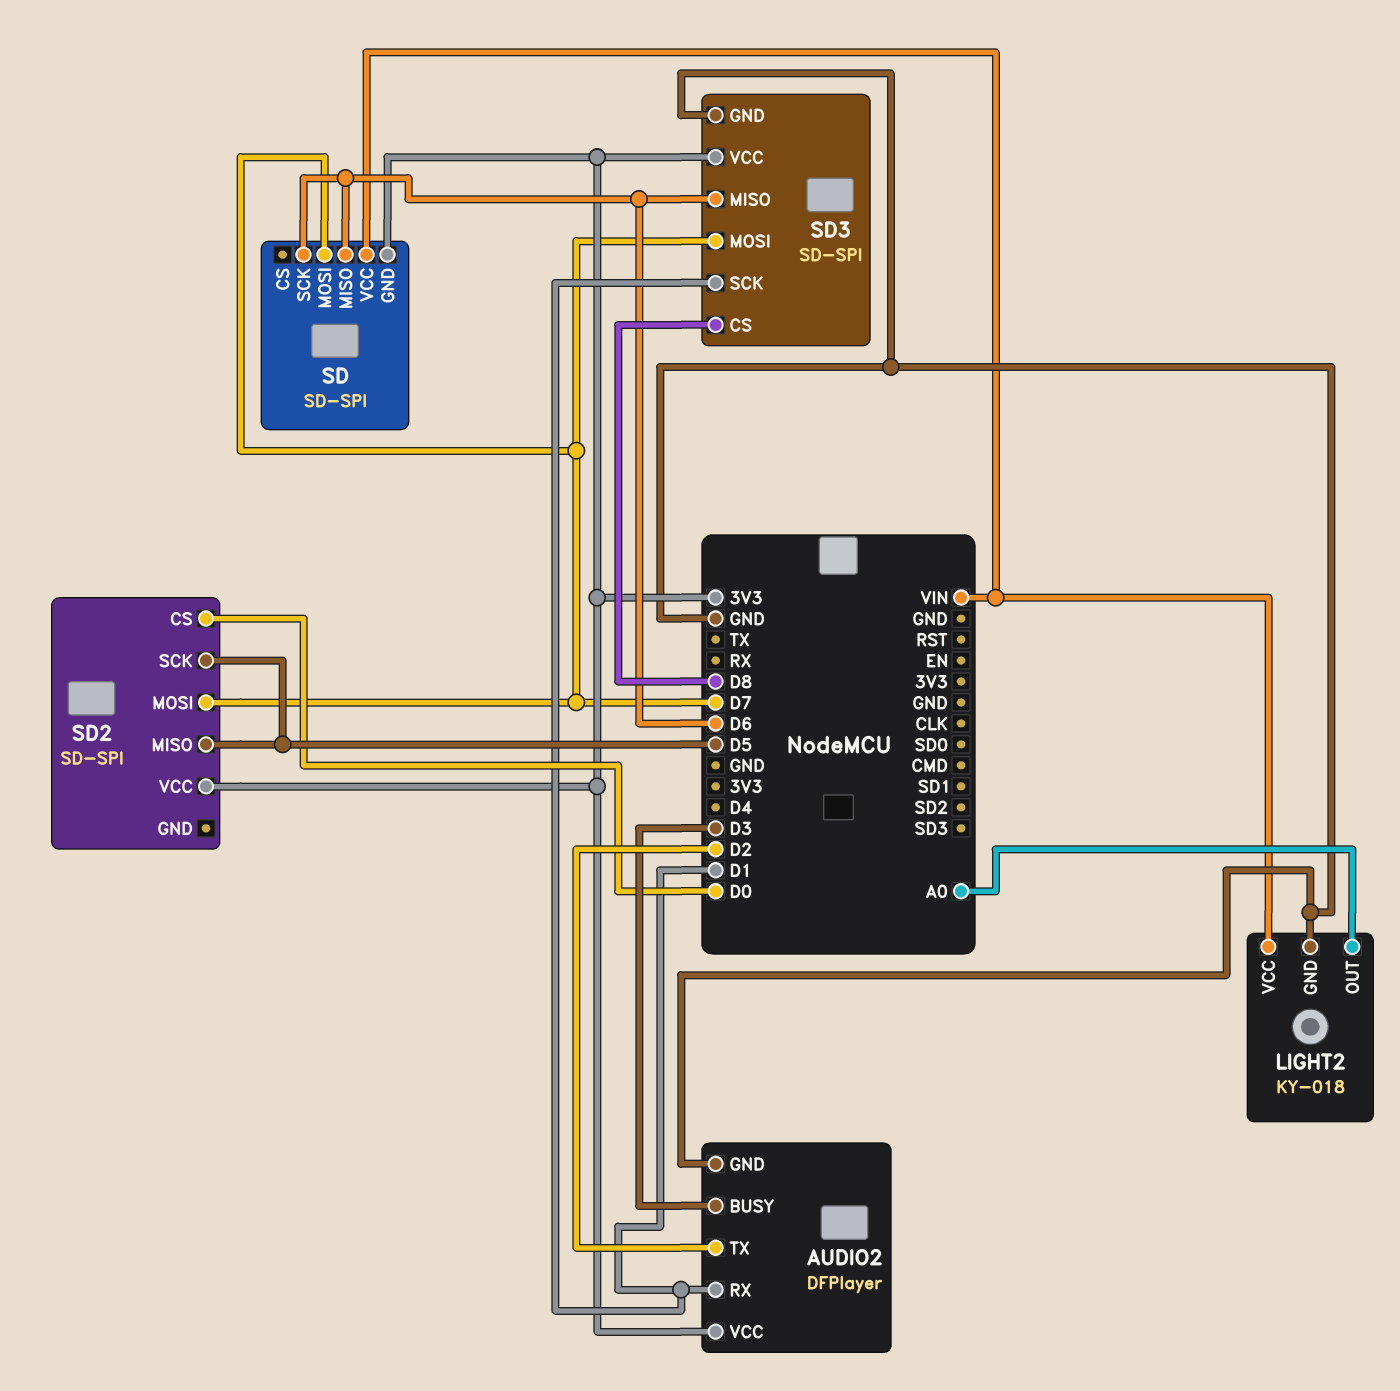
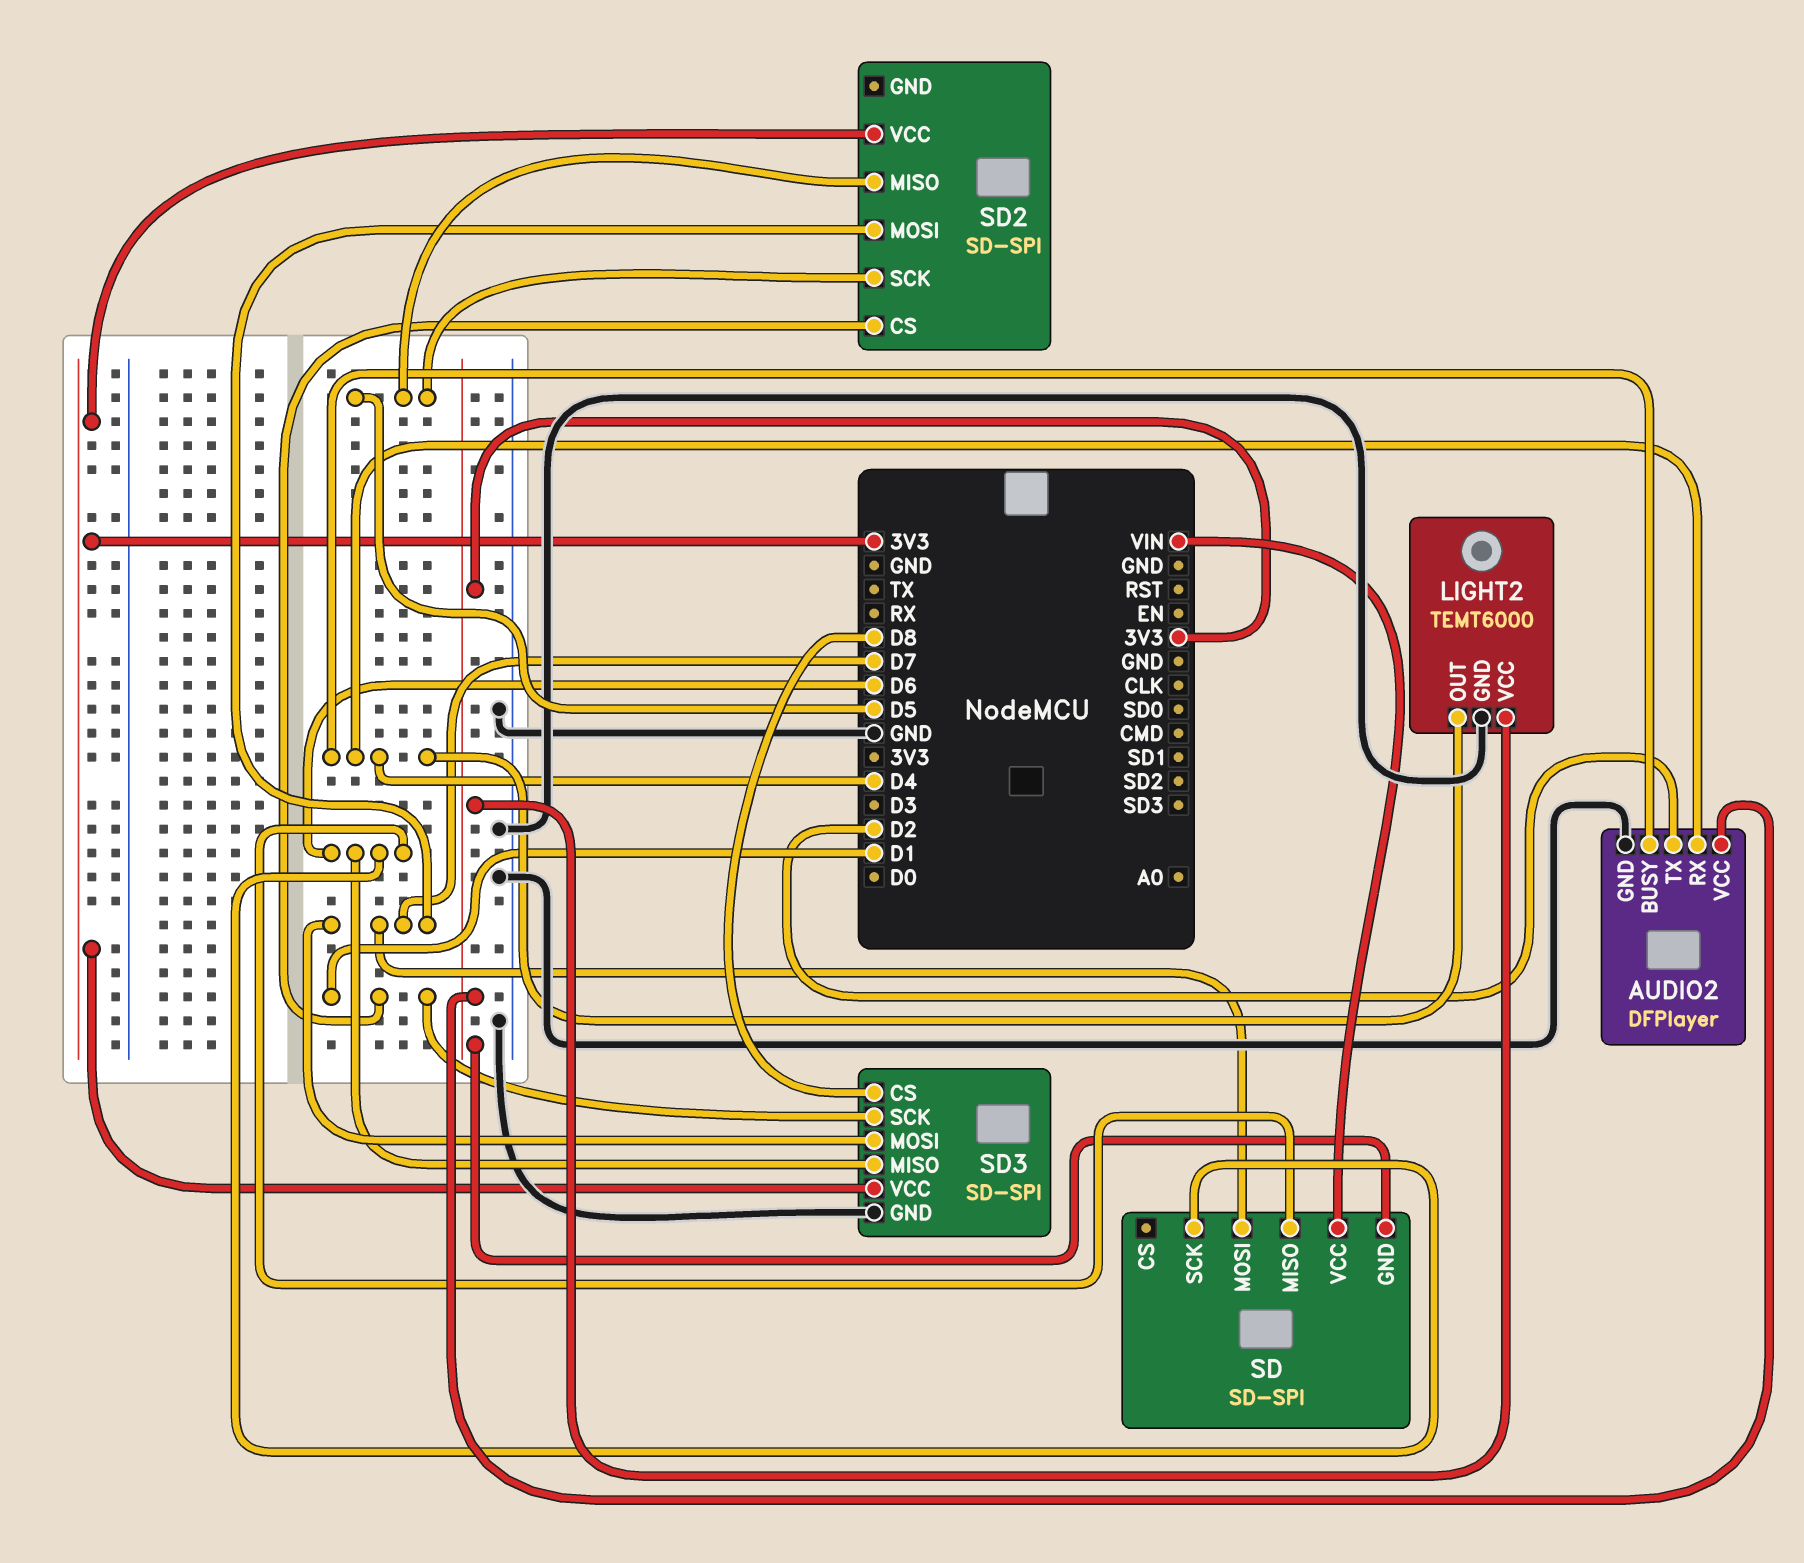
AUDIO2 pin BUSY: D3 -> D4
AUDIO2 pin RX: D1 -> D4
LIGHT2: KY-018 -> TEMT6000
LIGHT2 pin OUT: A0 -> D4
LIGHT2 pin VCC: VIN -> 3V3
SD2 pin CS: D0 -> D1

